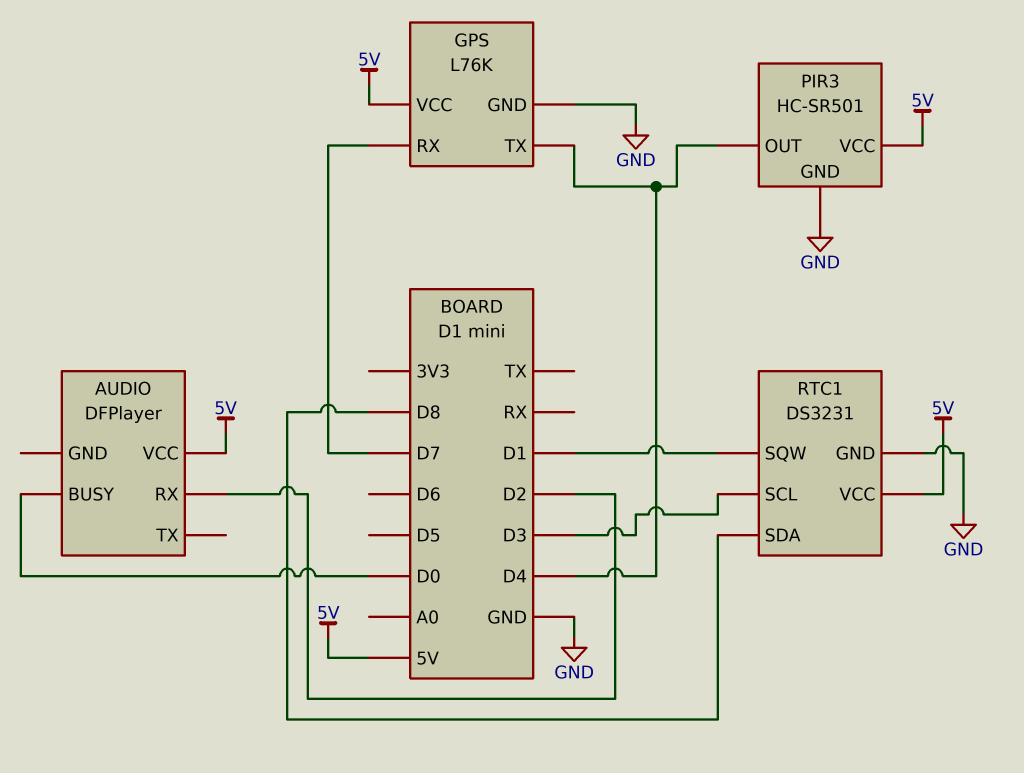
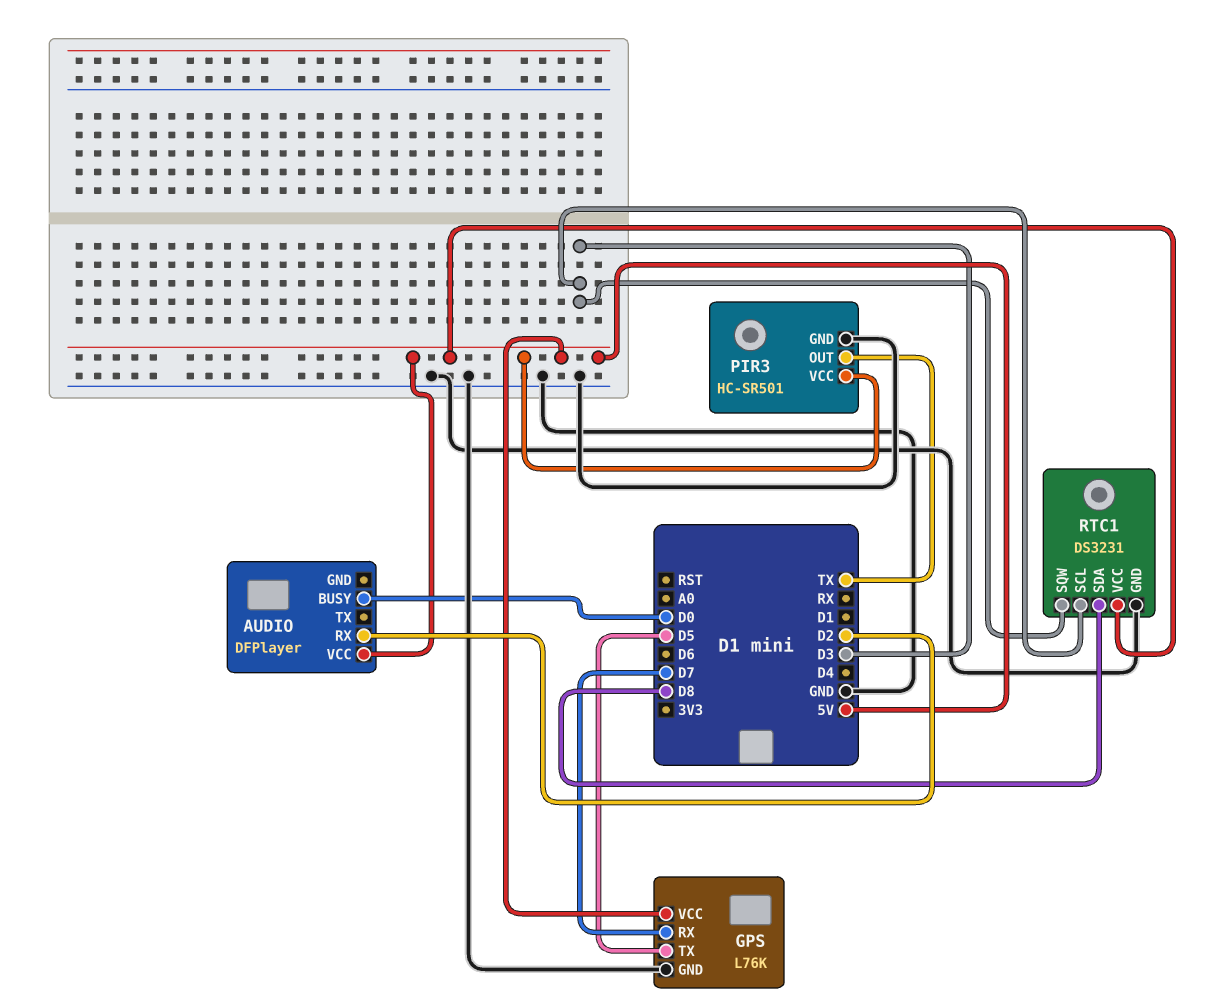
GPS pin TX: D4 -> D5
PIR3 pin OUT: D4 -> TX
RTC1 pin SQW: D1 -> D3

